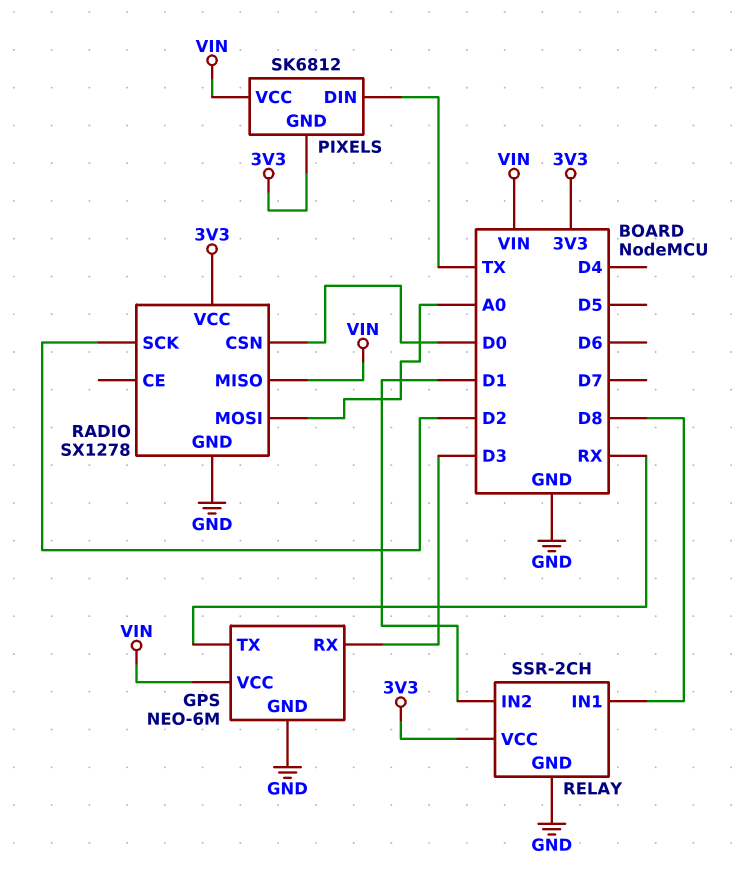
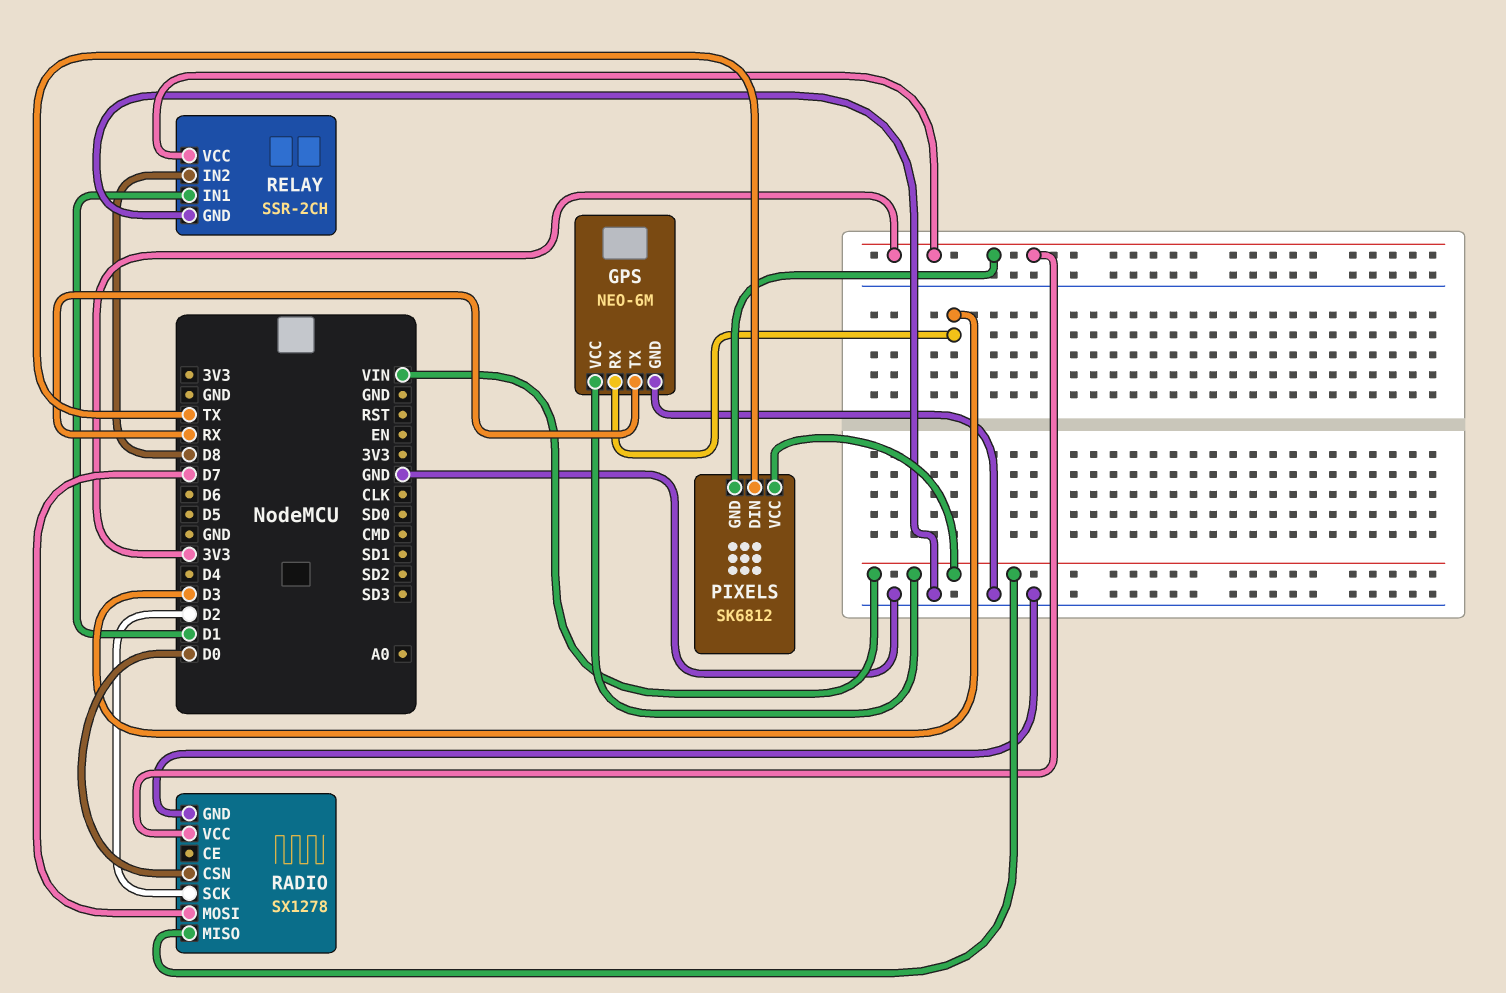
RADIO pin MOSI: A0 -> D7
RELAY pin IN1: D8 -> D1
RELAY pin IN2: D1 -> D8

